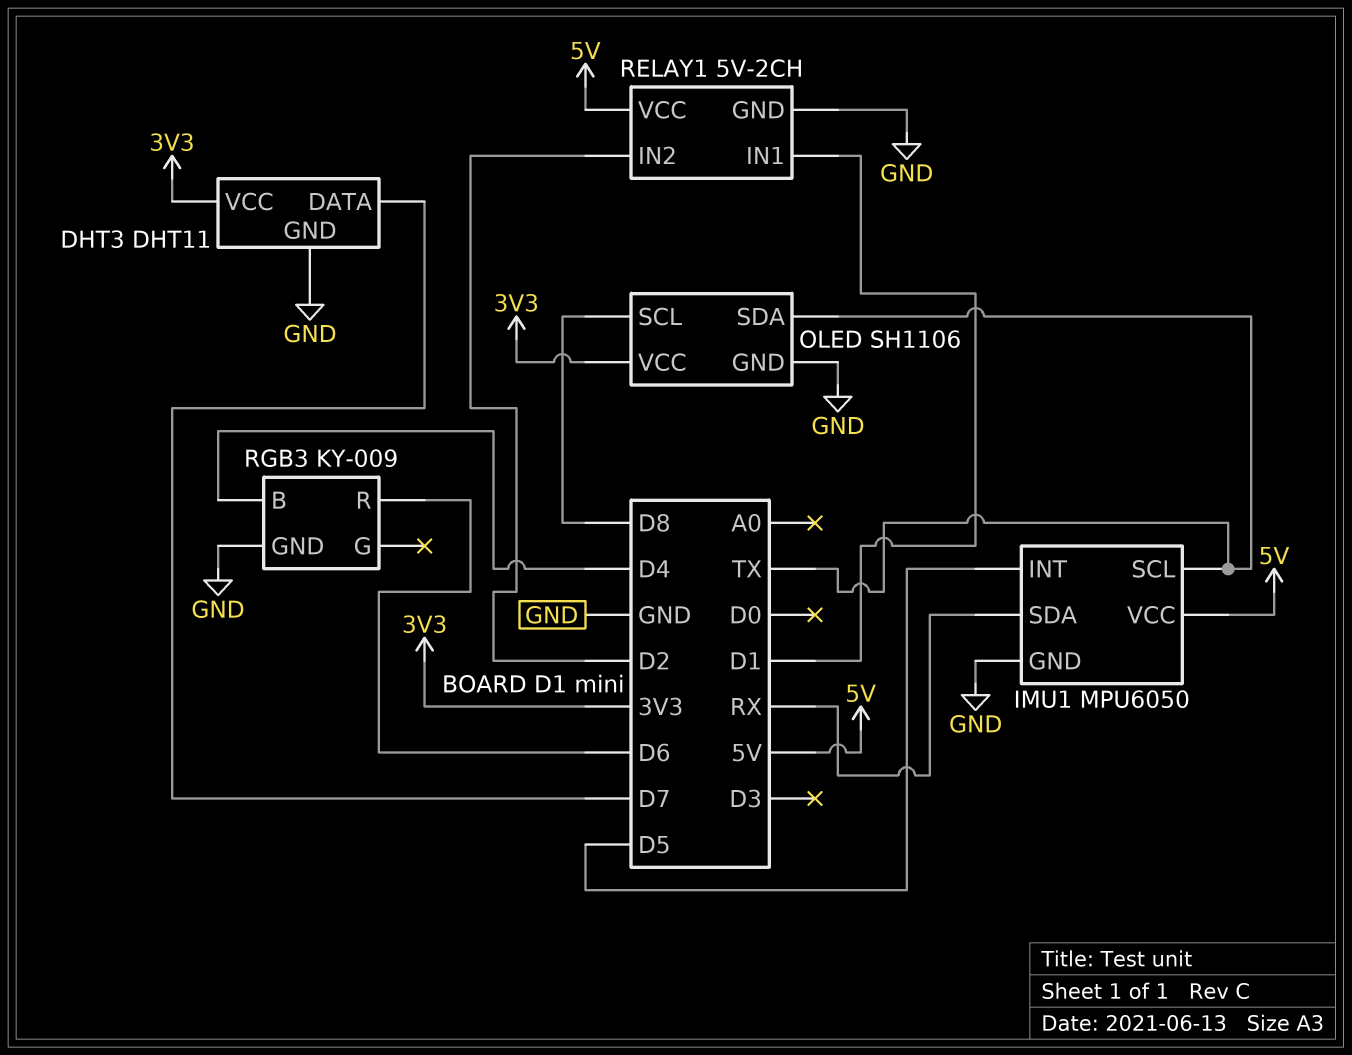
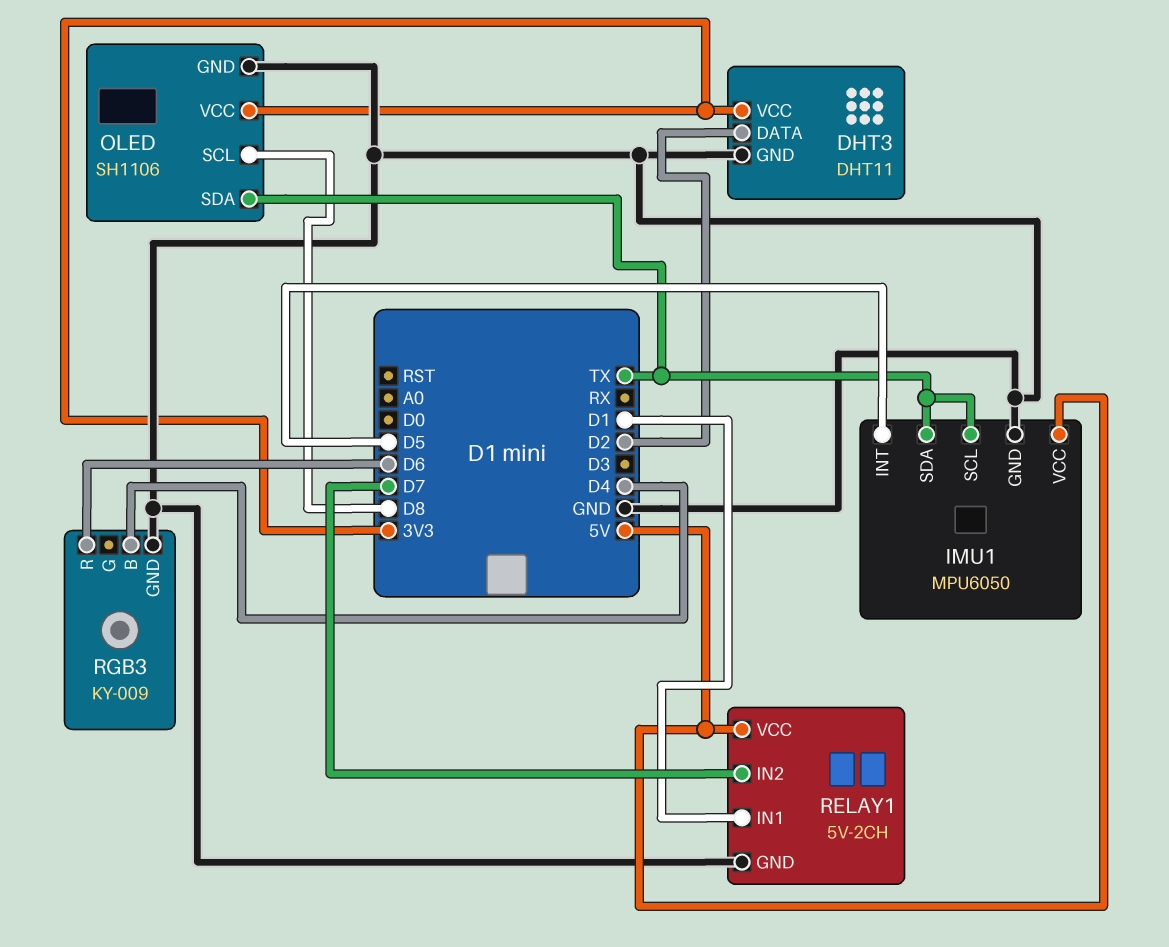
DHT3 pin DATA: D7 -> D2
IMU1 pin SDA: RX -> TX
RELAY1 pin IN2: D2 -> D7

